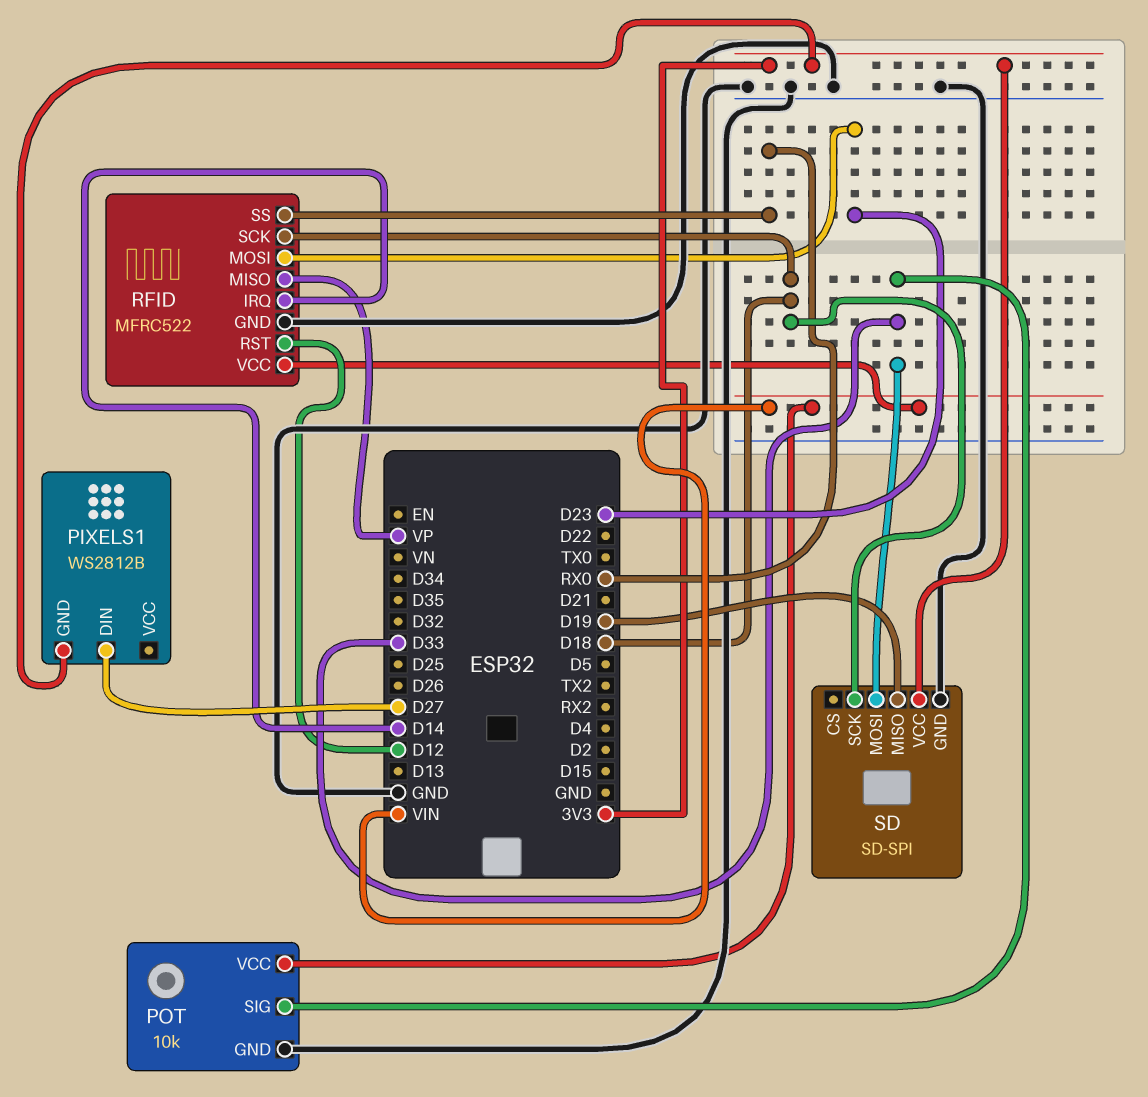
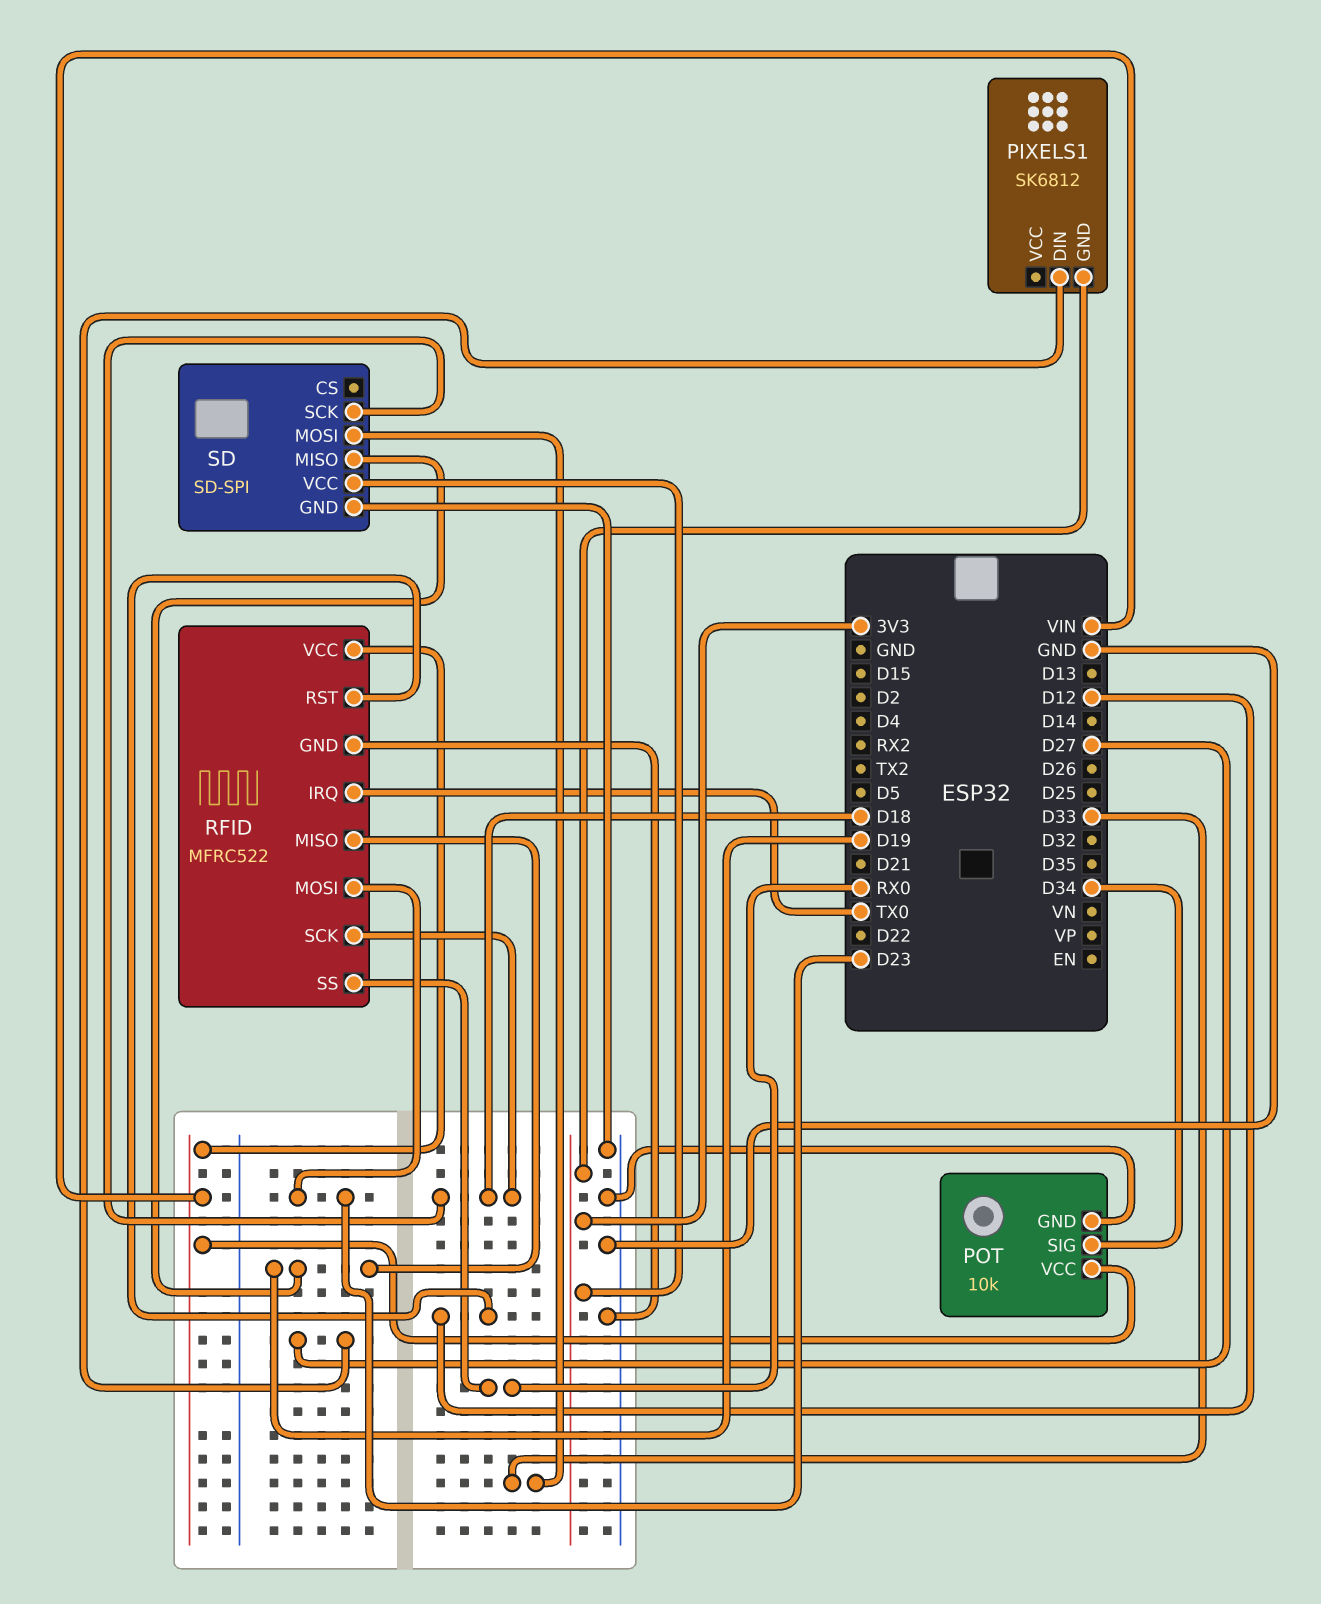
PIXELS1: WS2812B -> SK6812
POT pin SIG: D33 -> D34
RFID pin IRQ: D14 -> TX0
RFID pin MISO: VP -> D19

